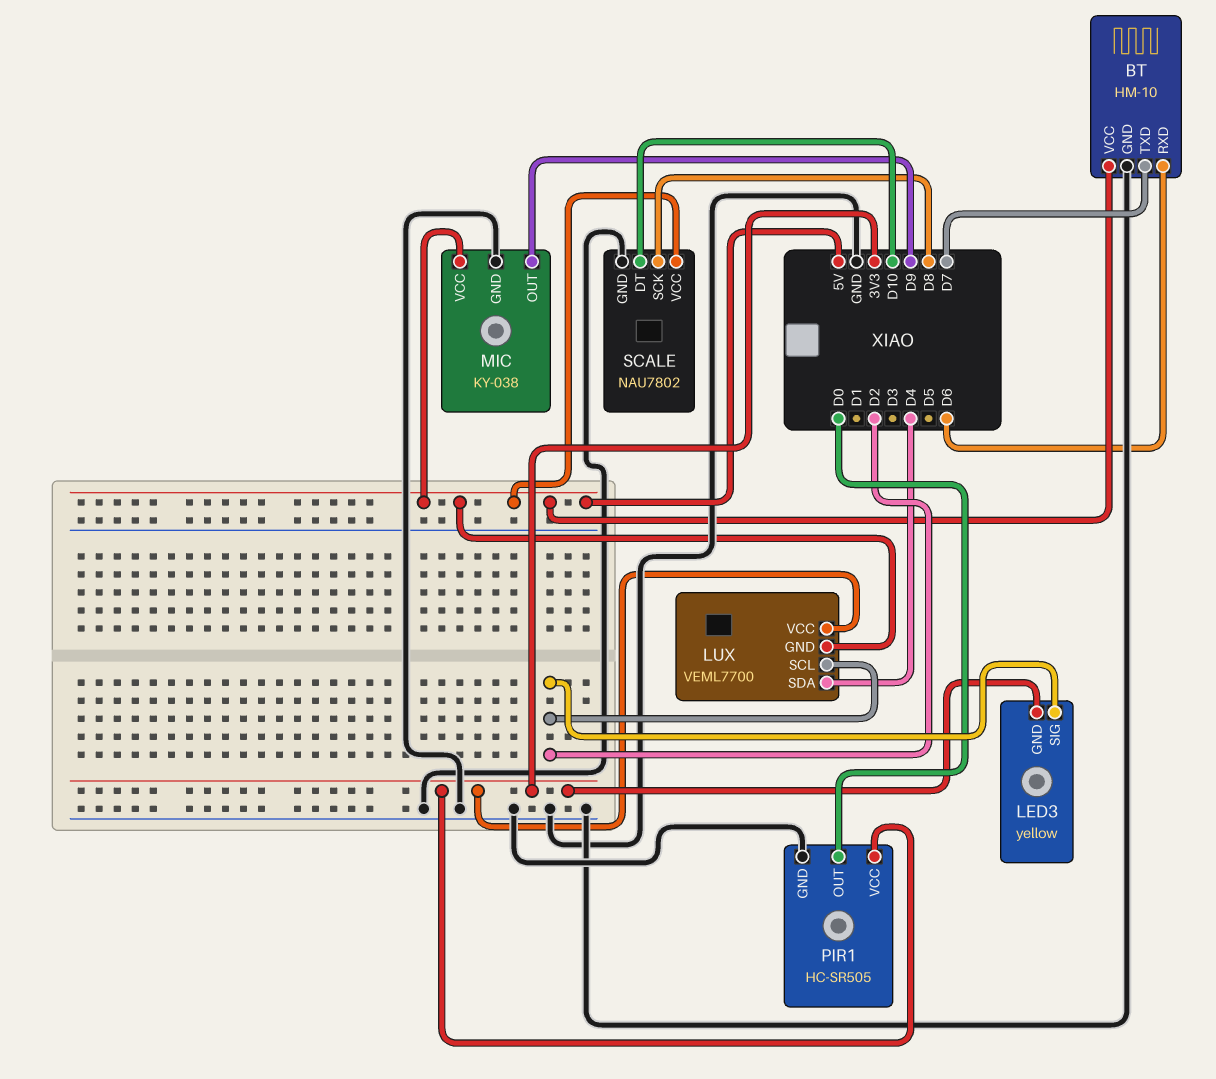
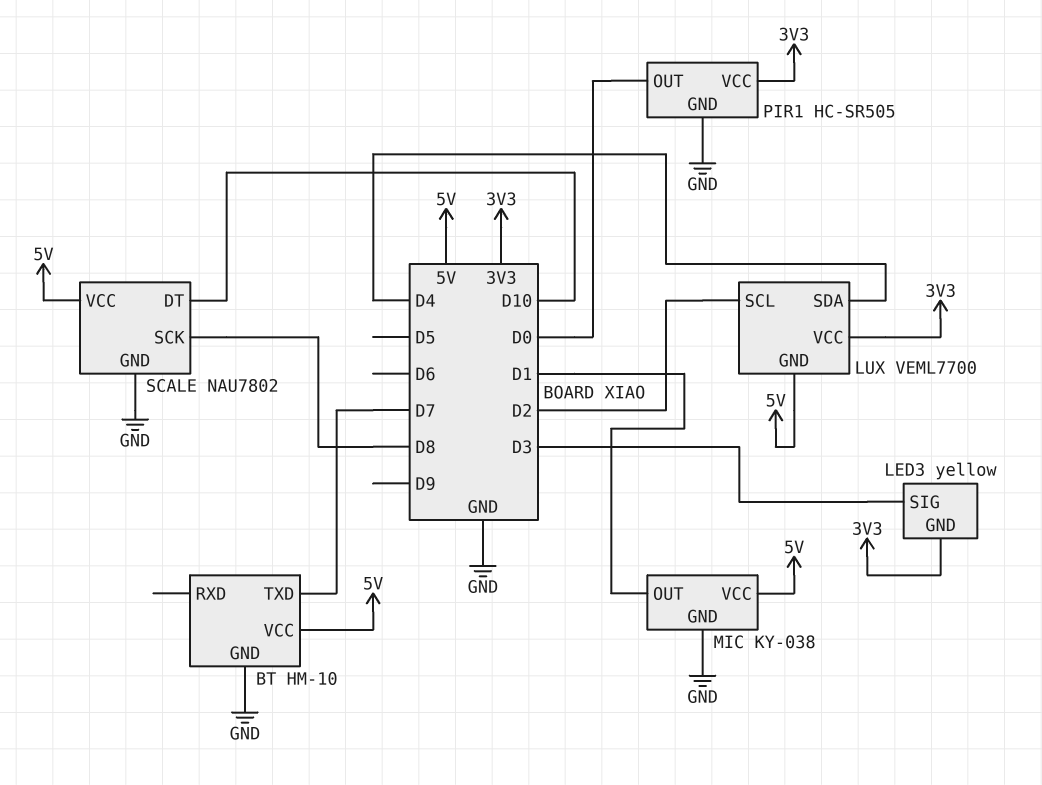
BT pin RXD: D6 -> none
LED3 pin SIG: D2 -> D3
MIC pin OUT: D9 -> D1

